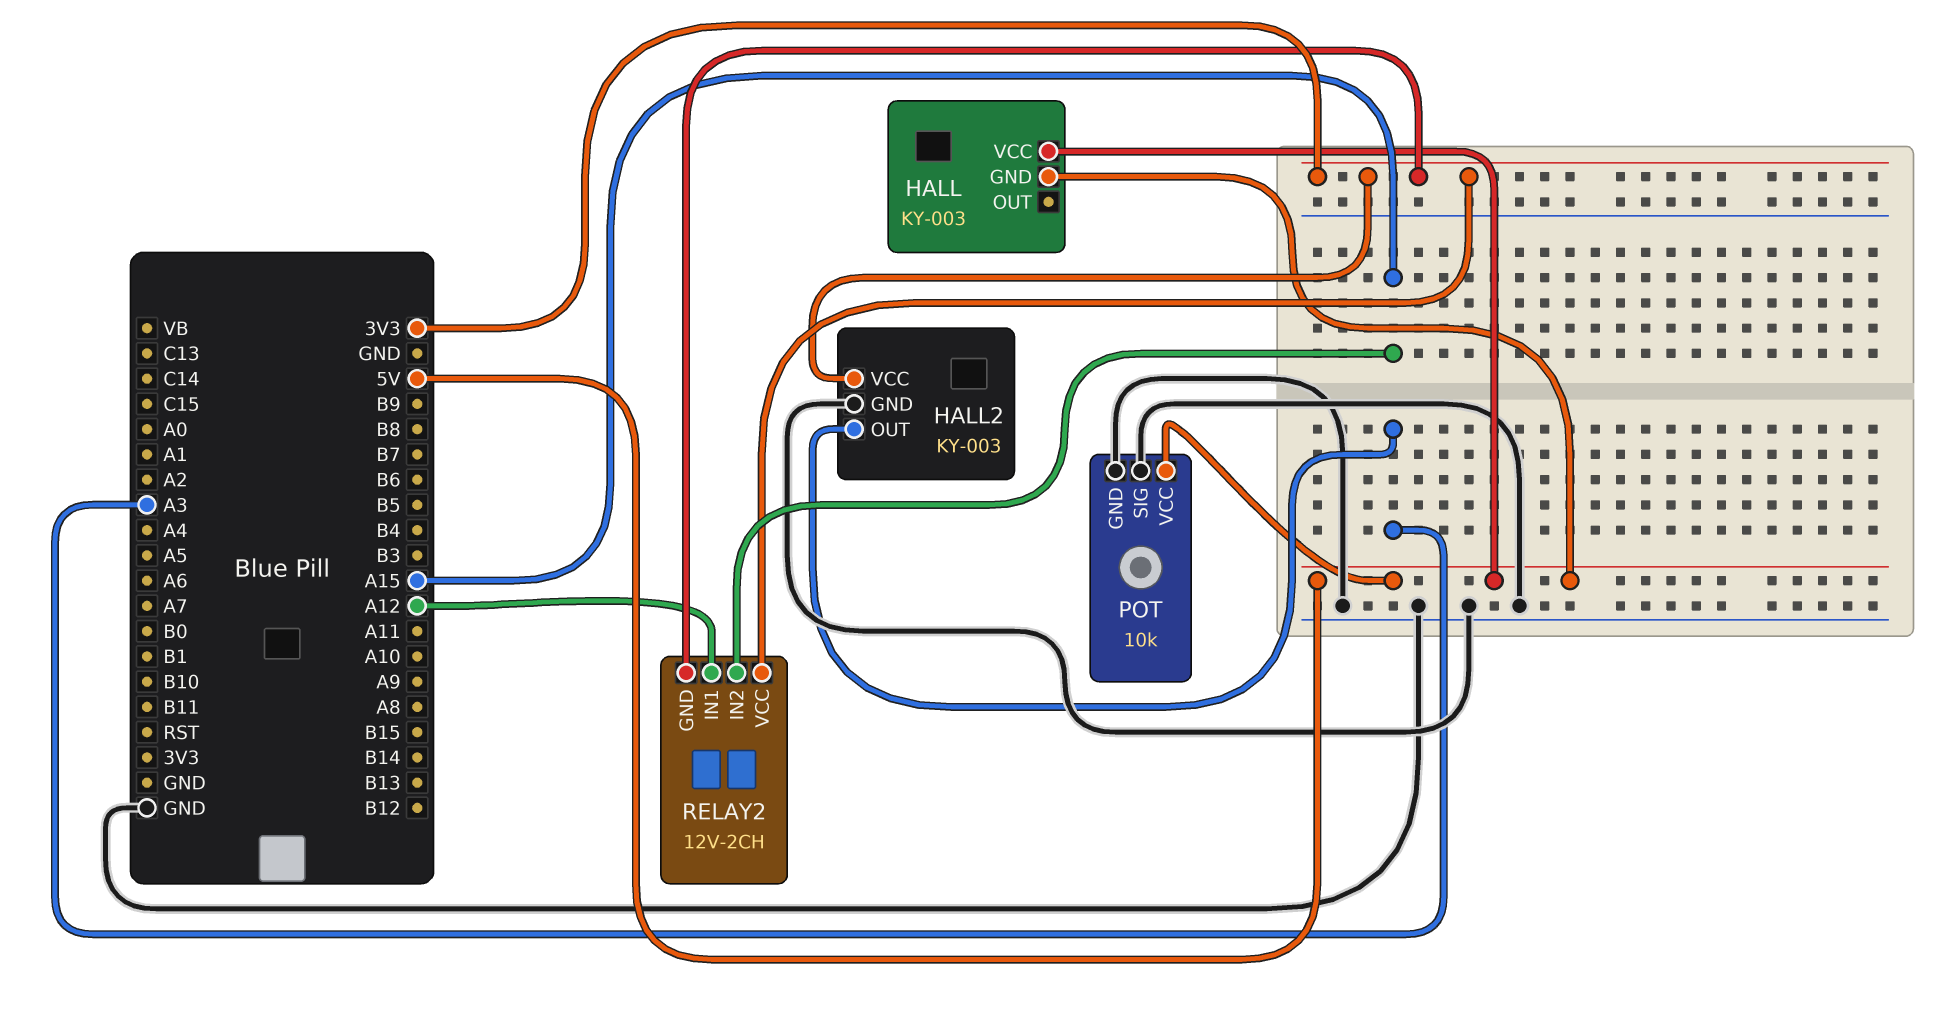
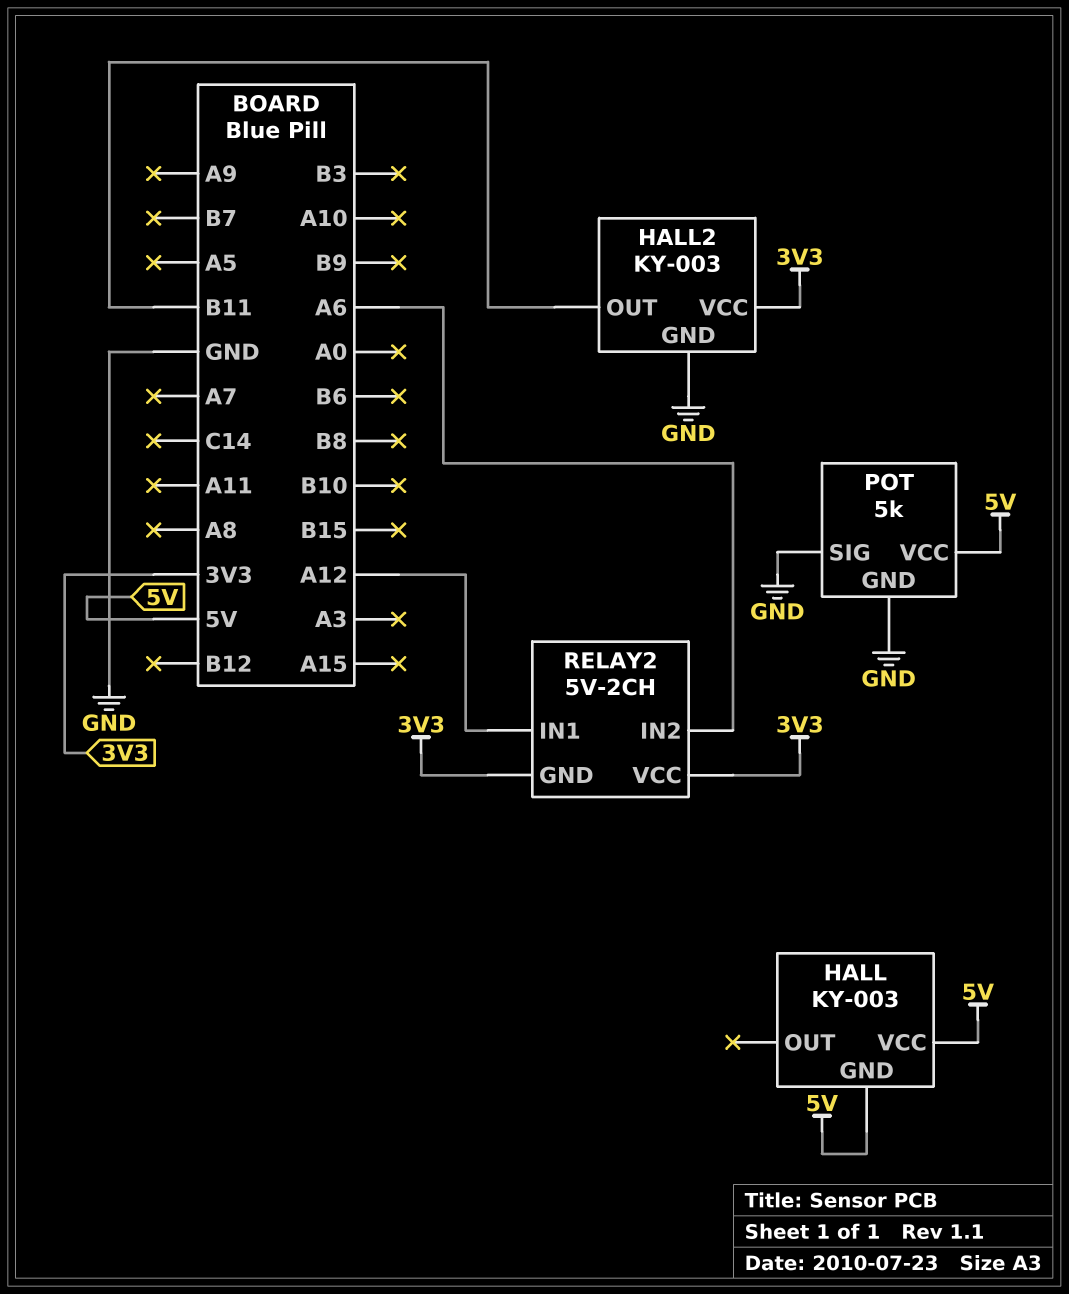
HALL2 pin OUT: A3 -> B11
POT: 10k -> 5k
RELAY2: 12V-2CH -> 5V-2CH
RELAY2 pin IN2: A15 -> A6

